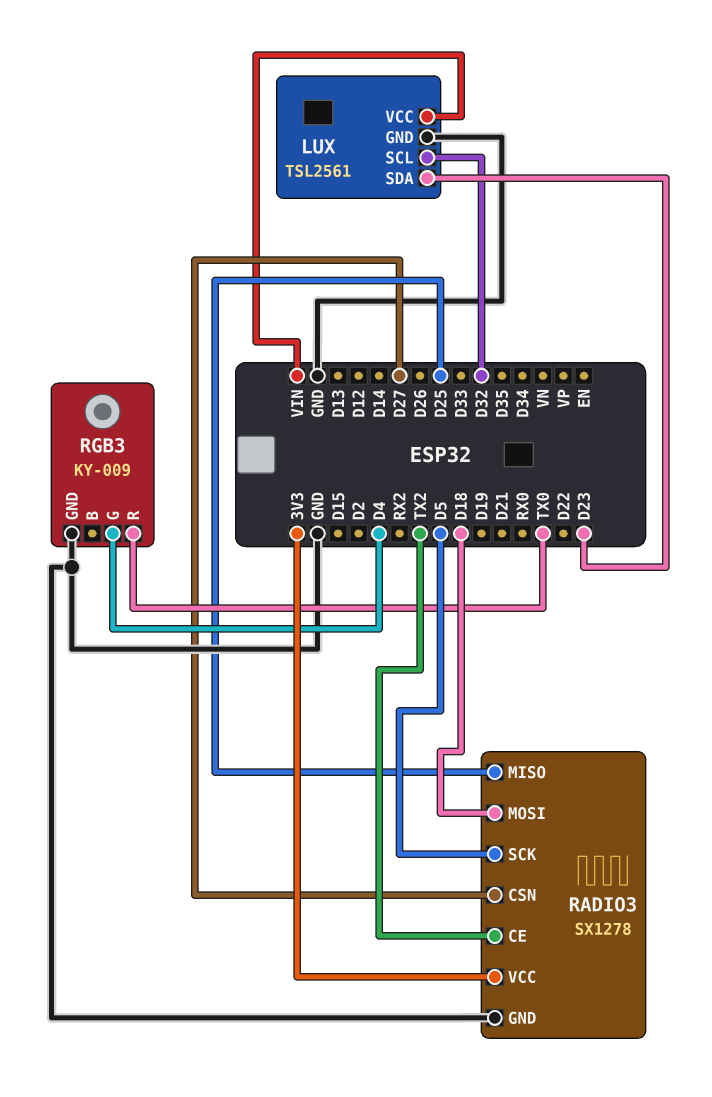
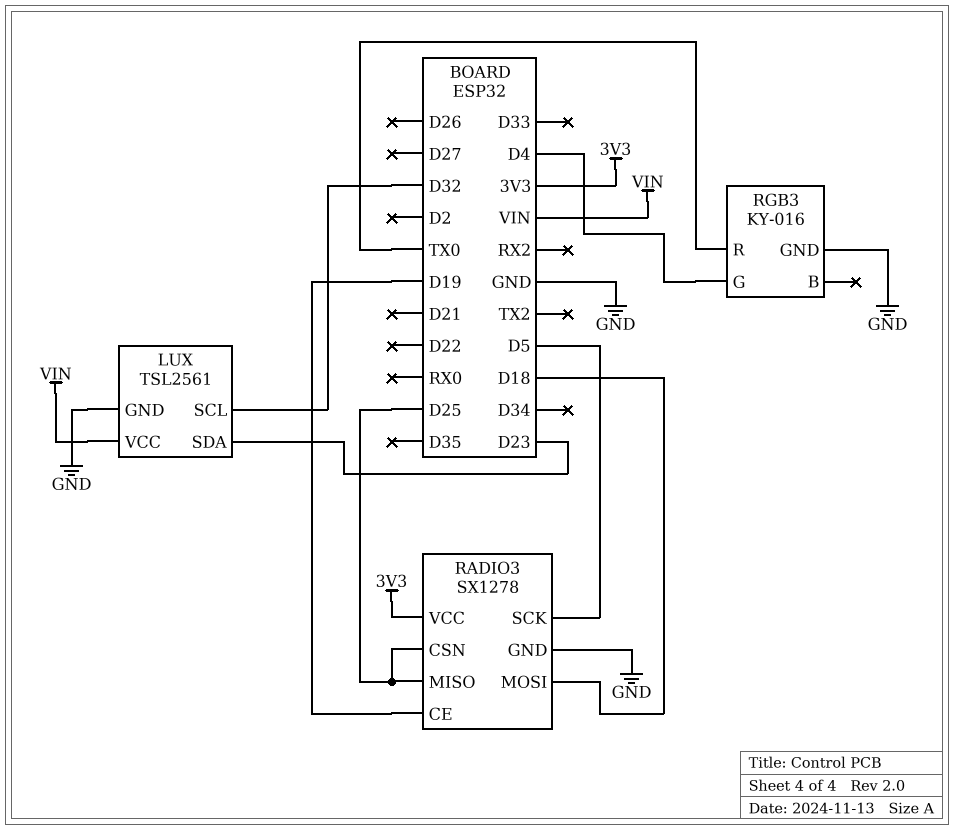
RADIO3 pin CE: TX2 -> D19
RADIO3 pin CSN: D27 -> D25
RGB3: KY-009 -> KY-016

